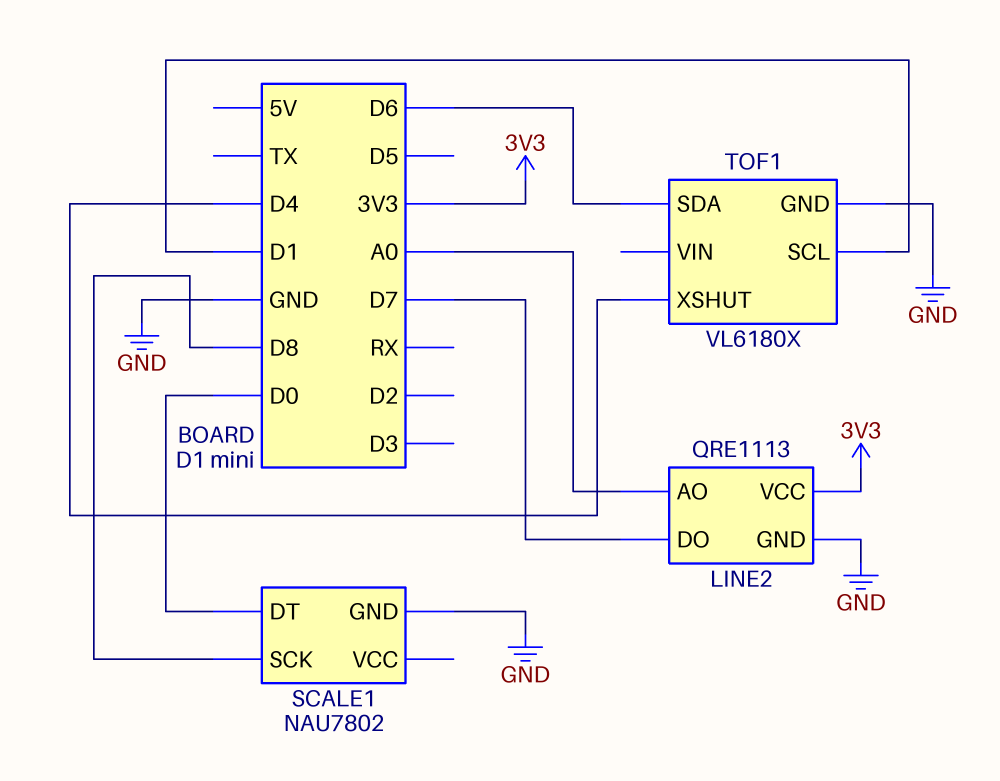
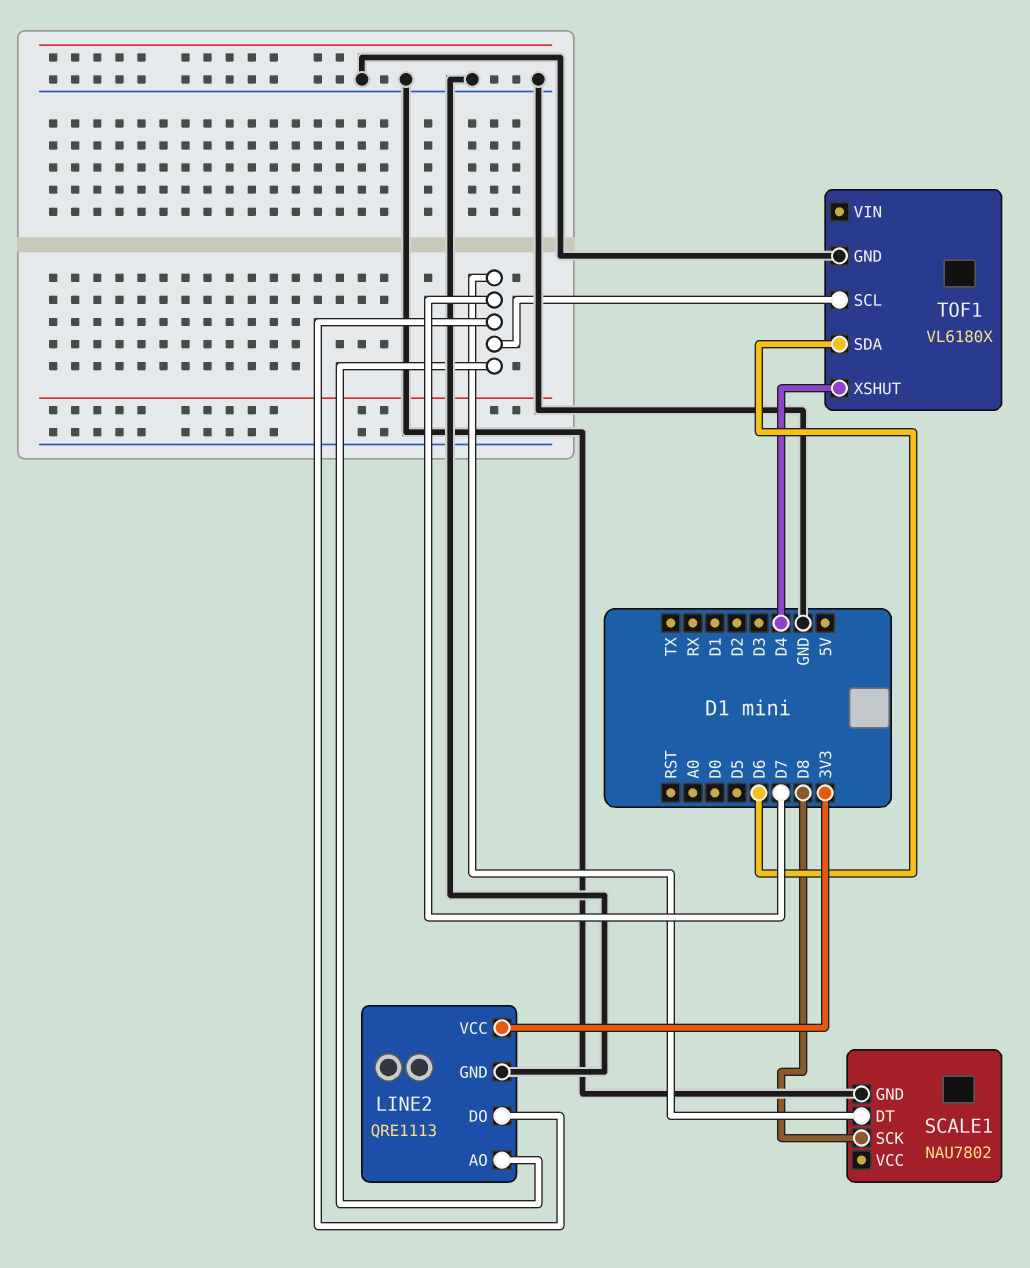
LINE2 pin AO: A0 -> D7
SCALE1 pin DT: D0 -> D7
TOF1 pin SCL: D1 -> D7

